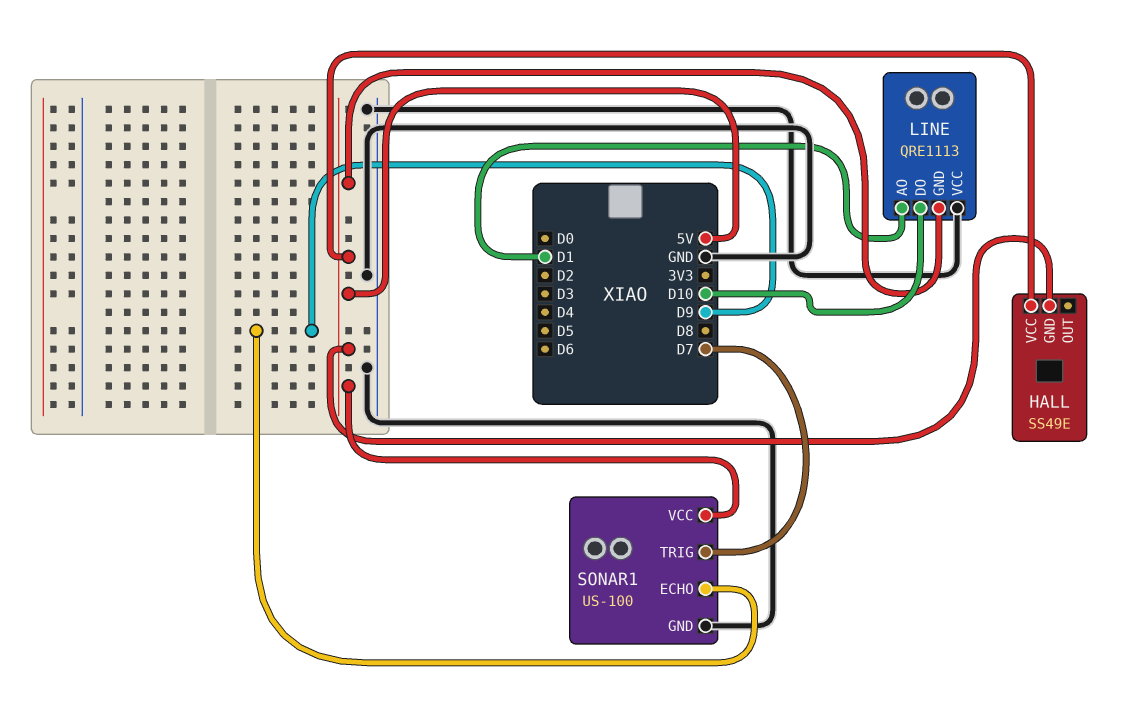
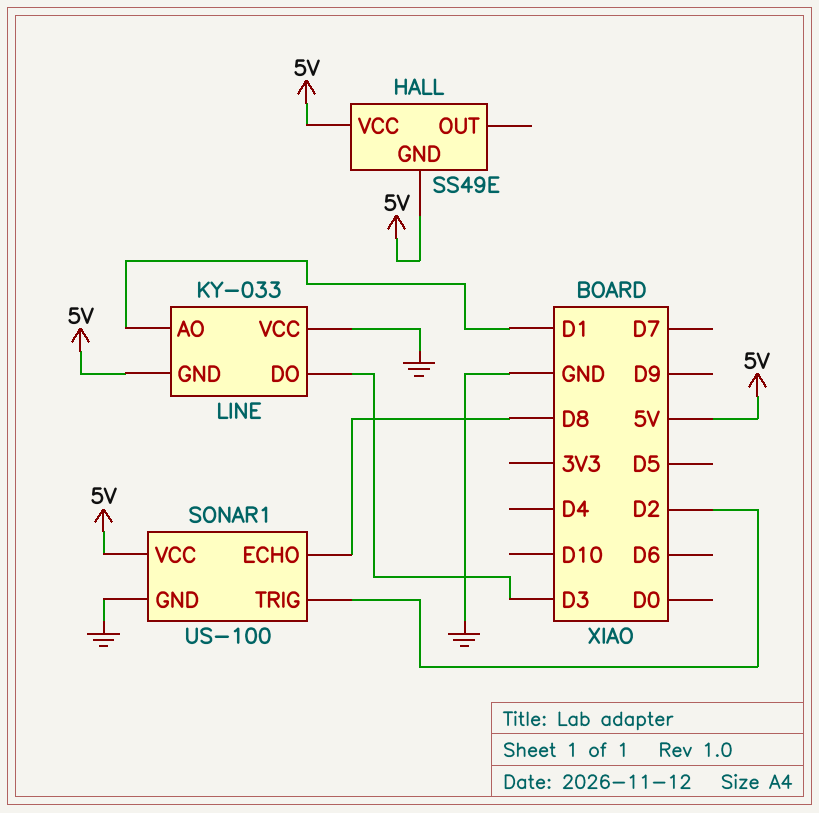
LINE: QRE1113 -> KY-033
LINE pin DO: D10 -> D3
SONAR1 pin ECHO: D9 -> D8
SONAR1 pin TRIG: D7 -> D2

